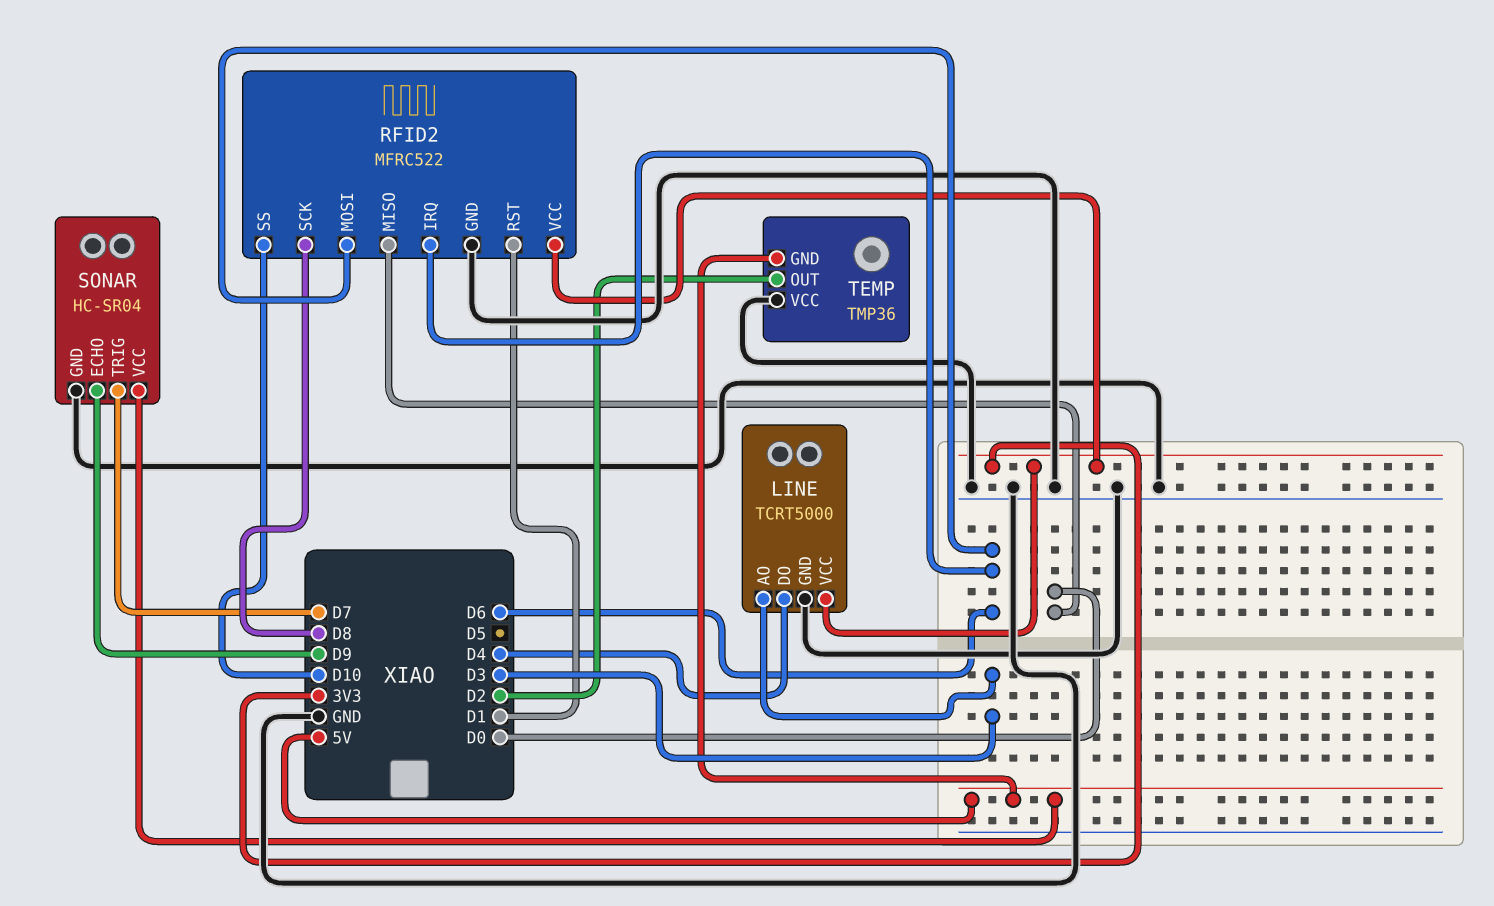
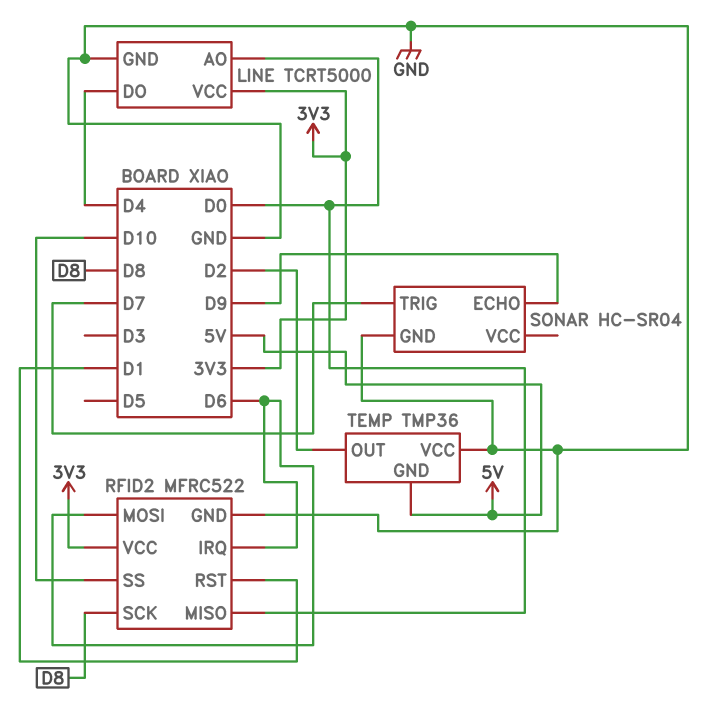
LINE pin AO: D3 -> D0
SONAR pin VCC: 5V -> none

